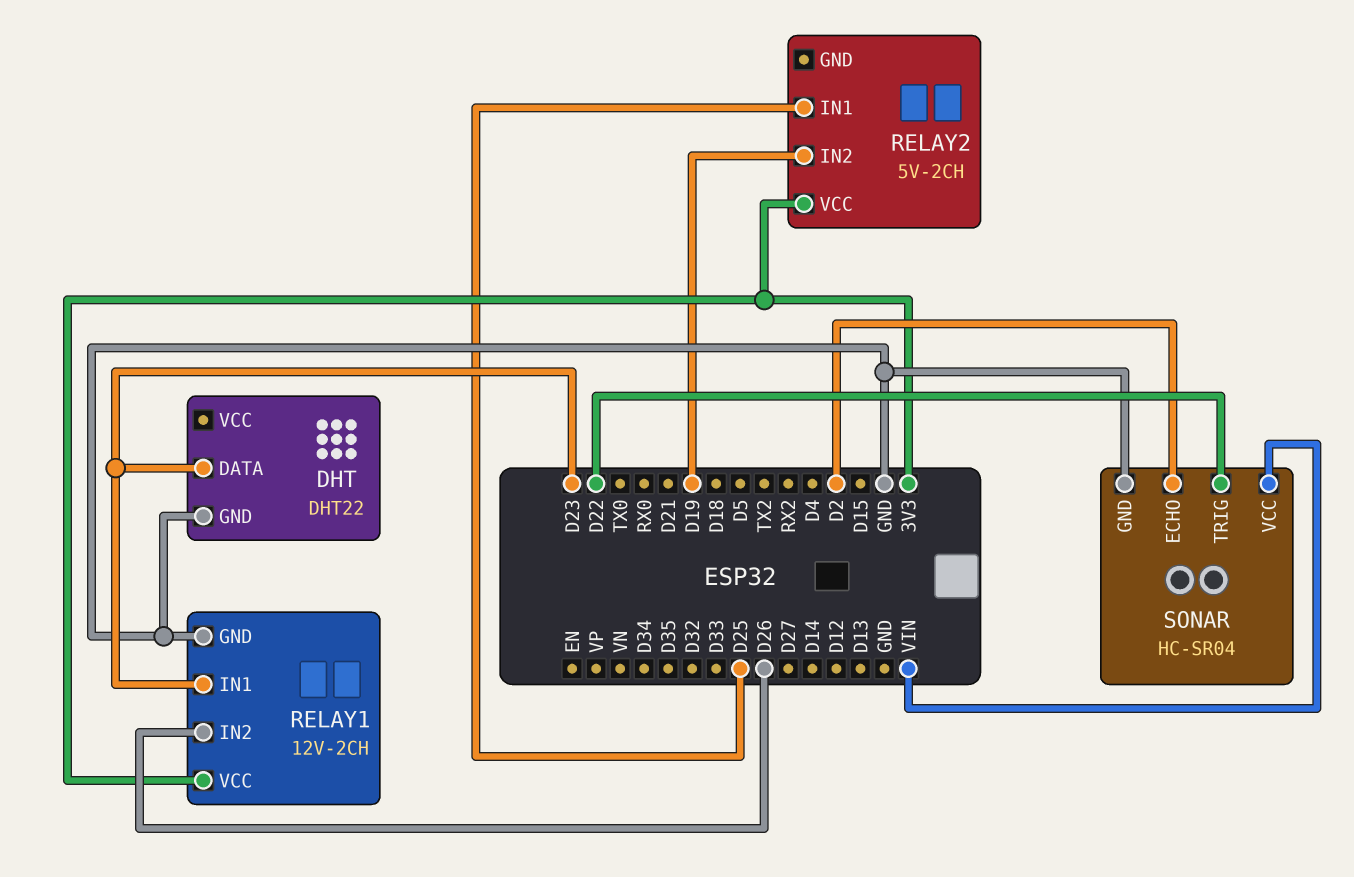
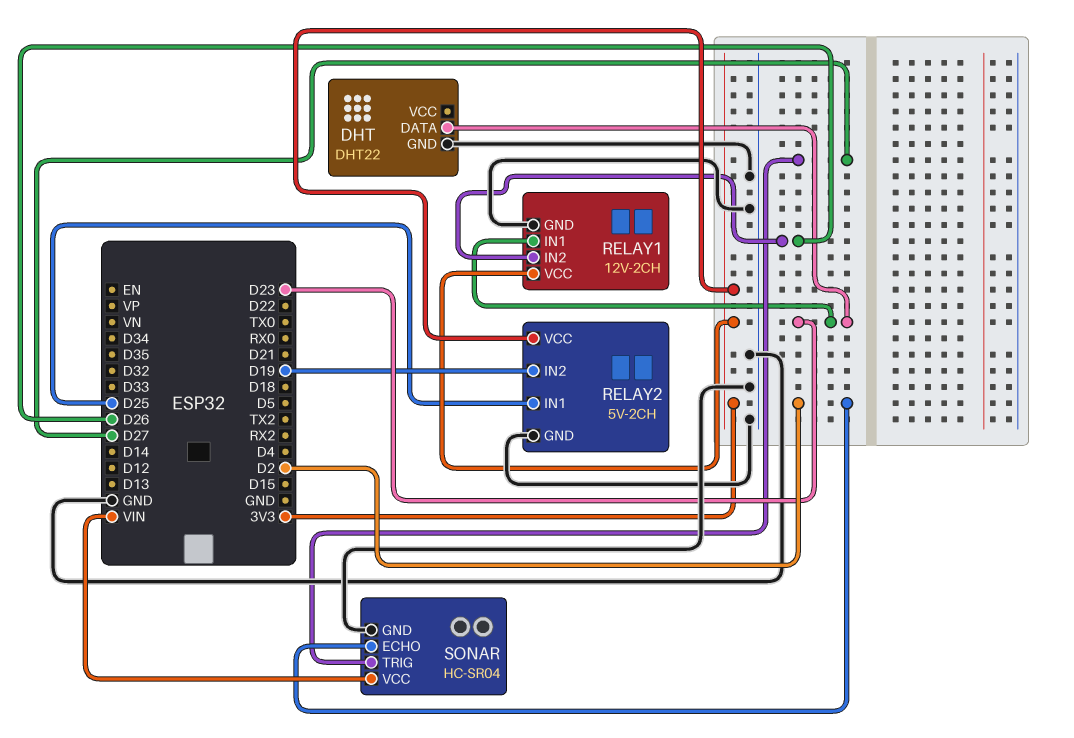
RELAY2 pin GND: none -> GND
SONAR pin TRIG: D22 -> D27

